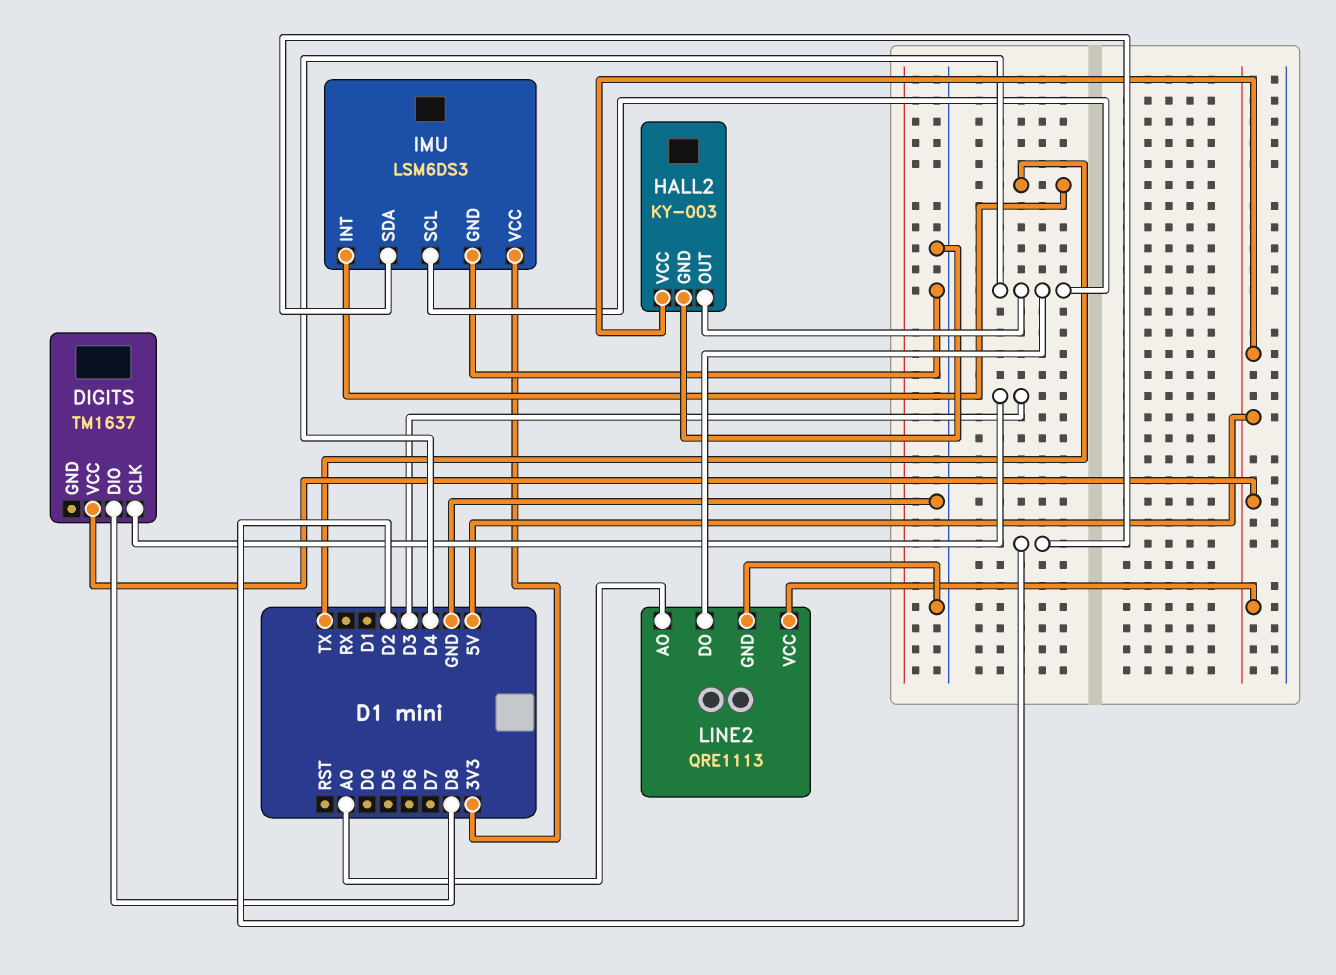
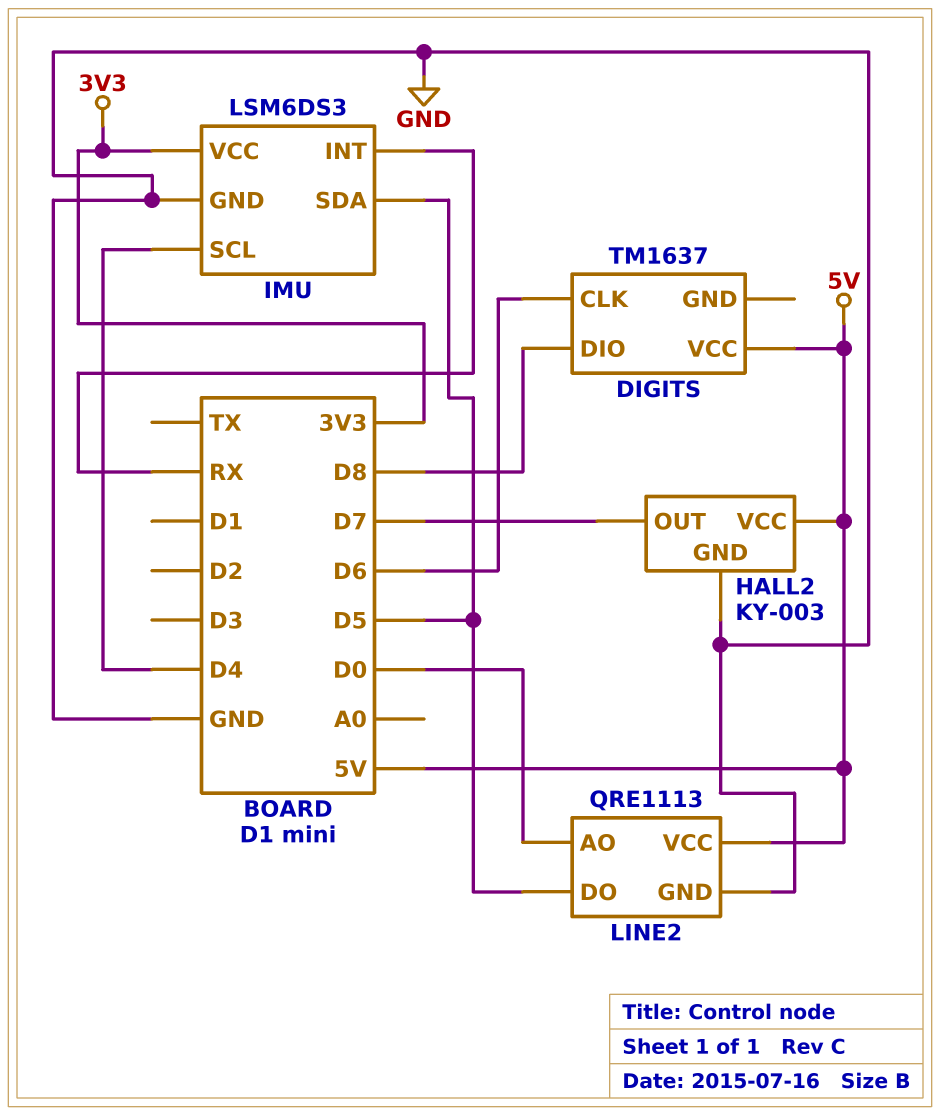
DIGITS pin CLK: D3 -> D6
HALL2 pin OUT: D4 -> D7
IMU pin INT: TX -> RX
IMU pin SDA: D2 -> D5
LINE2 pin AO: A0 -> D0
LINE2 pin DO: D4 -> D5

